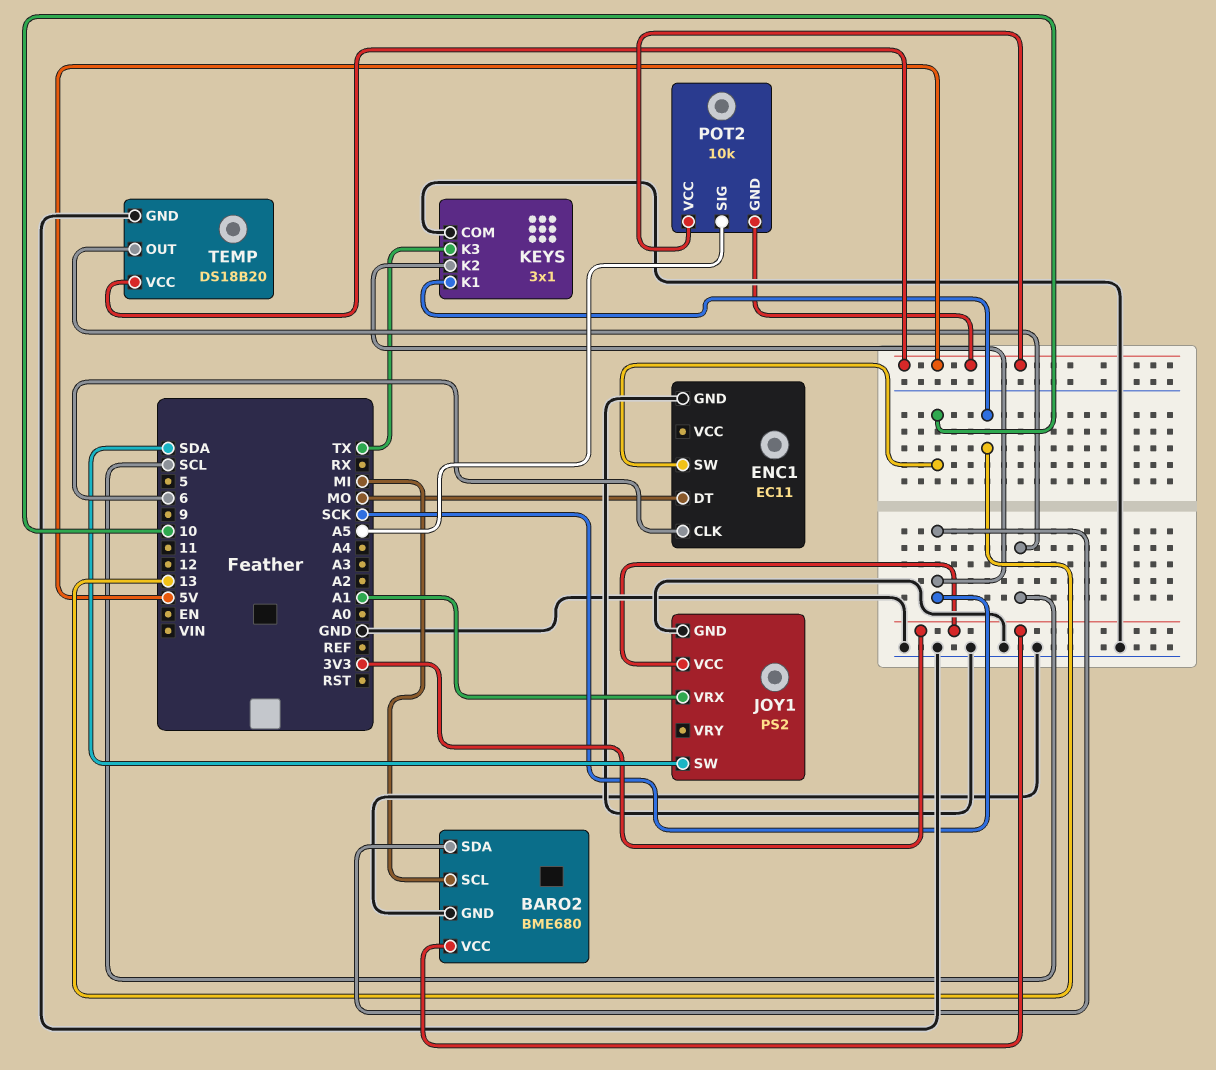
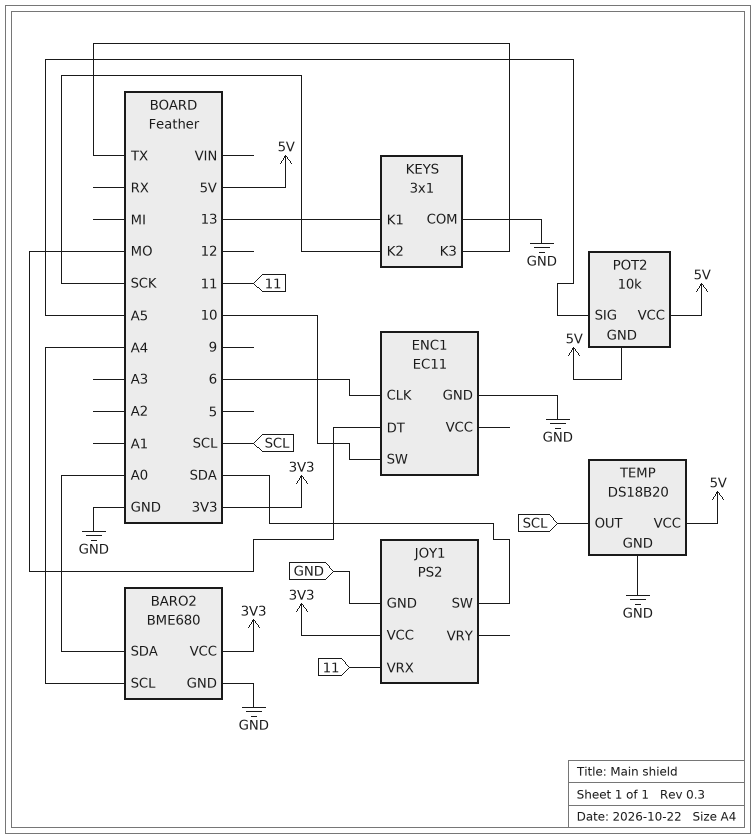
BARO2 pin SCL: MI -> A4
BARO2 pin SDA: SCK -> A0
JOY1 pin VRX: A1 -> 11

